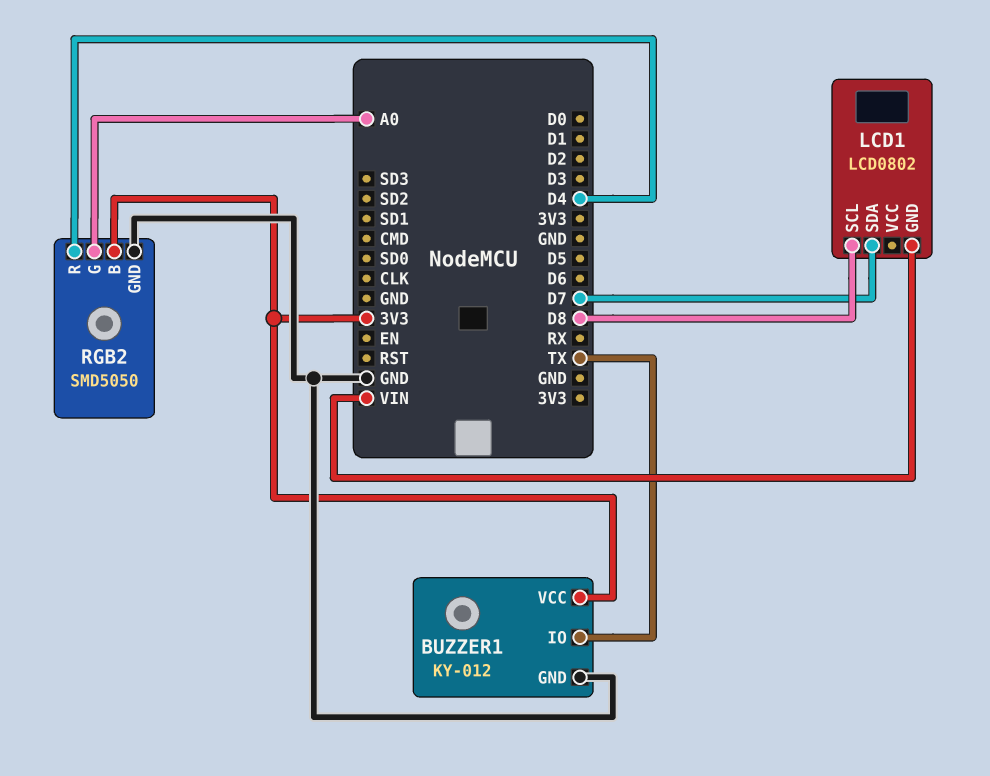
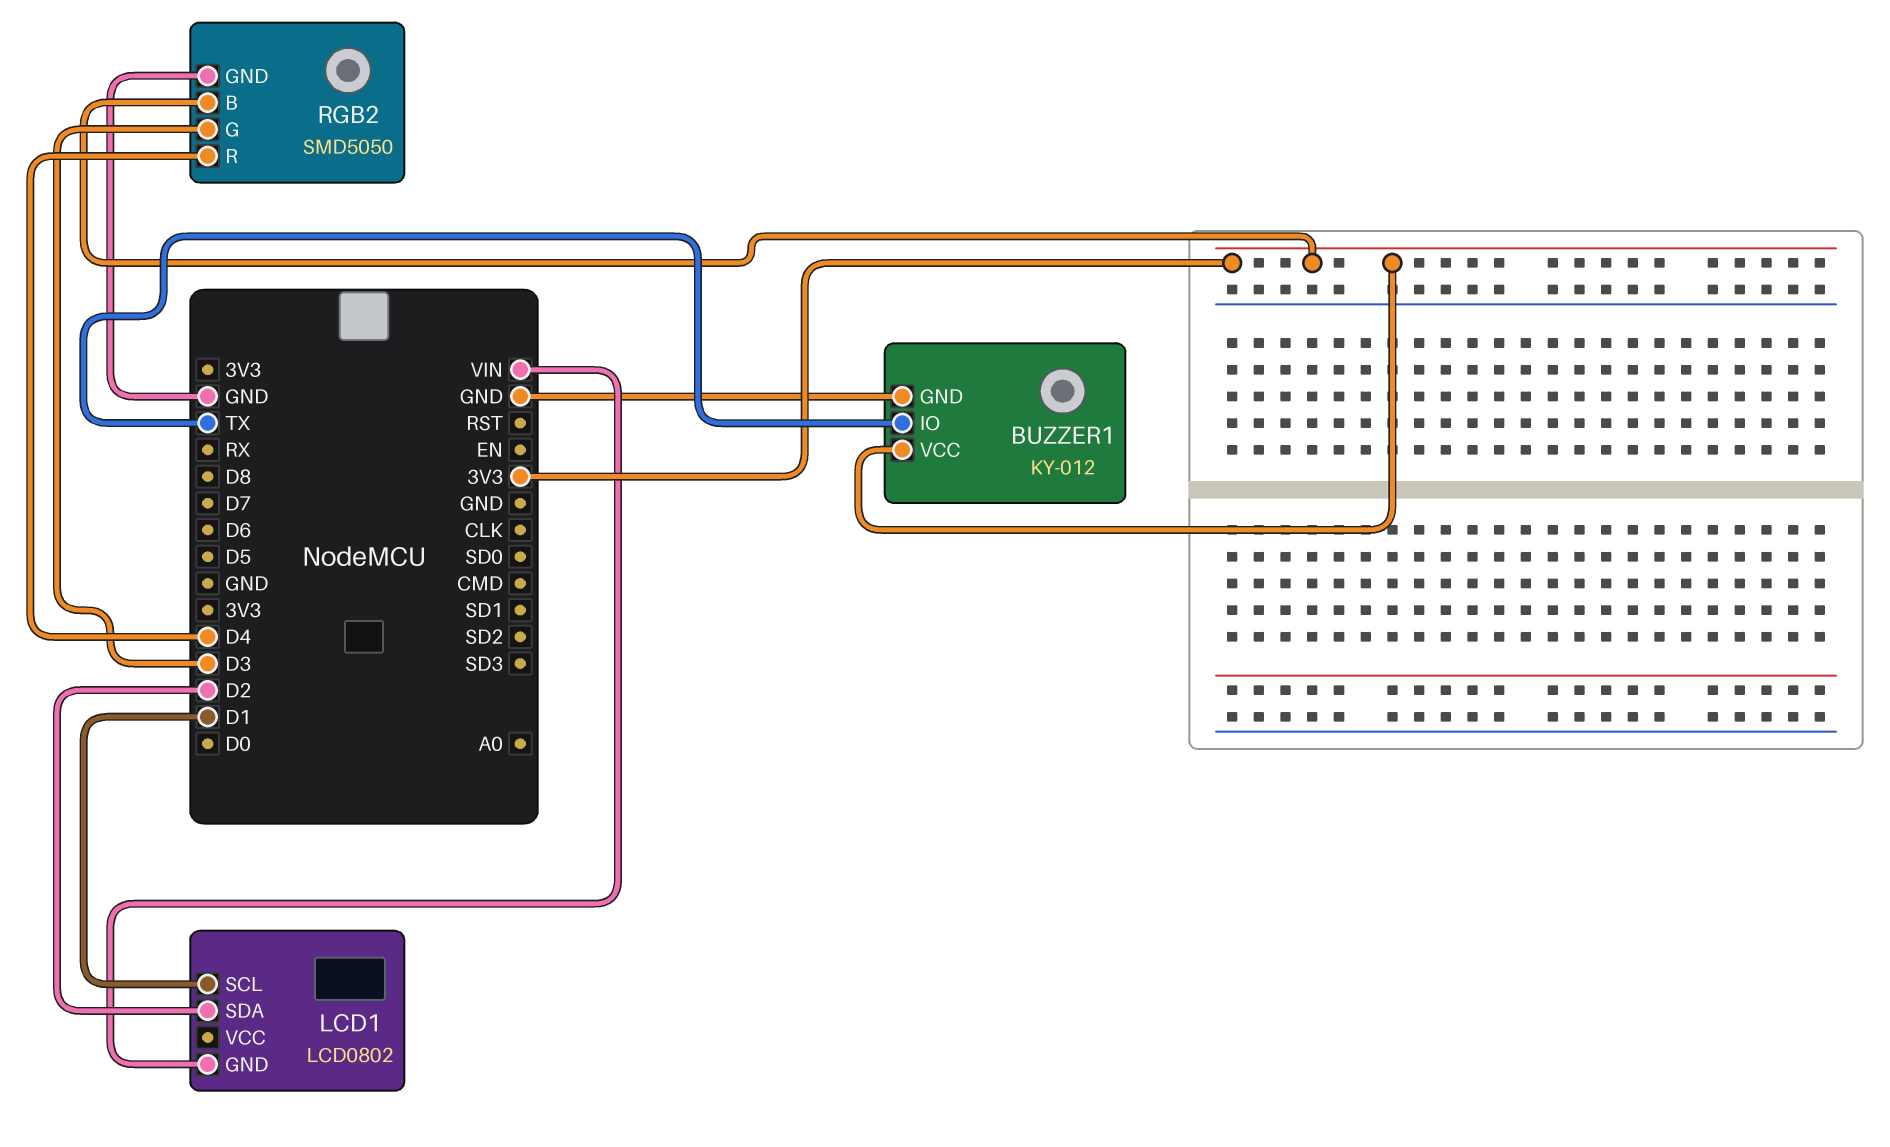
LCD1 pin SCL: D8 -> D1
LCD1 pin SDA: D7 -> D2
RGB2 pin G: A0 -> D3

